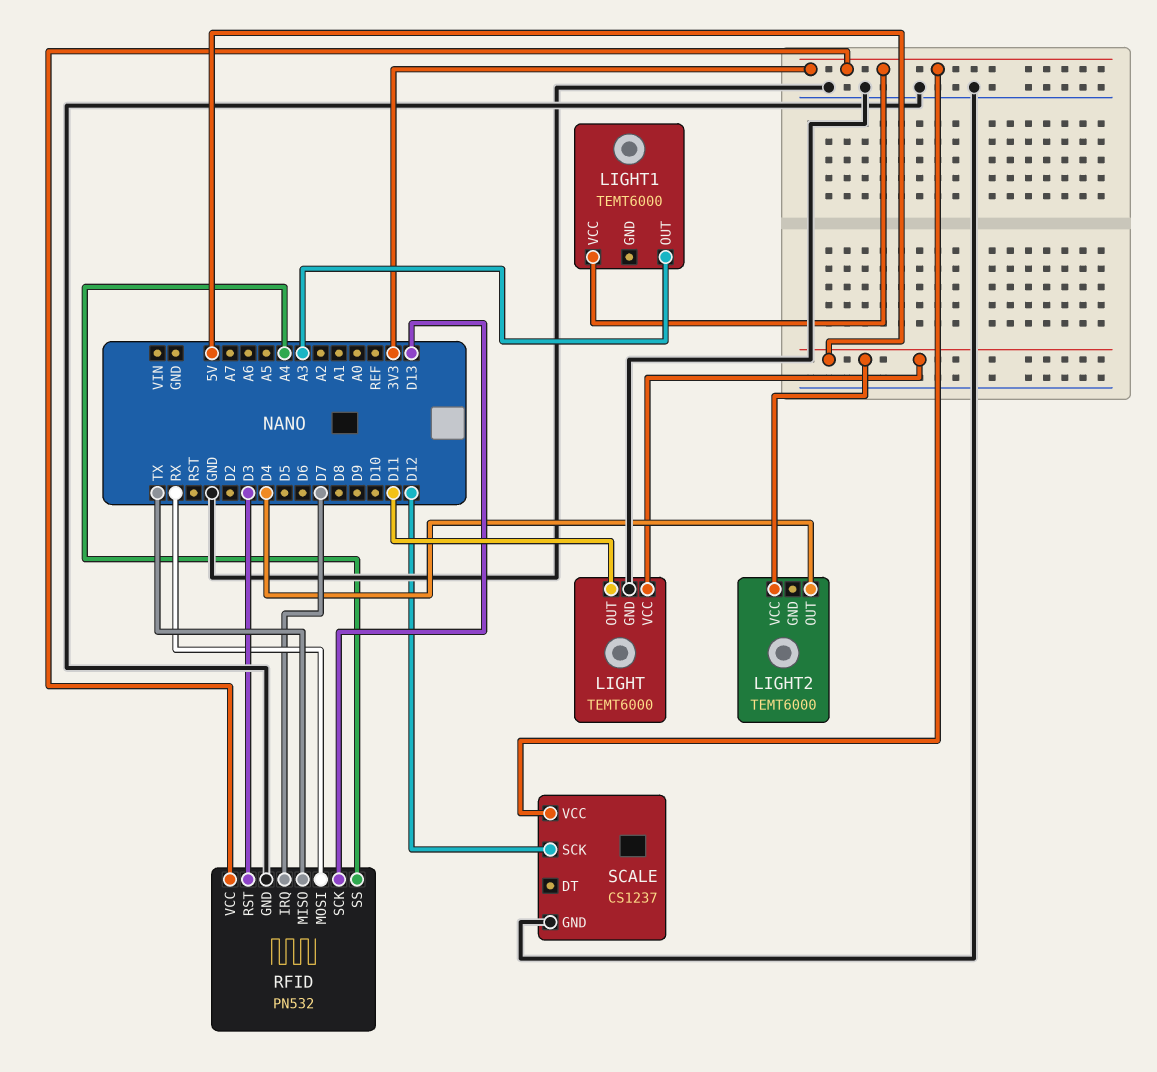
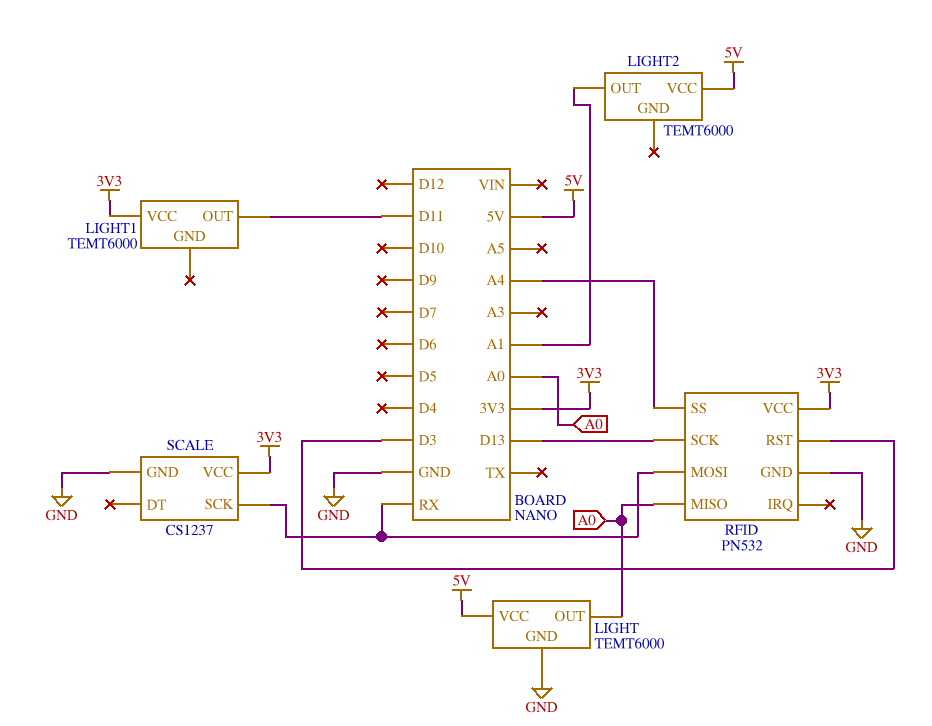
LIGHT pin OUT: D11 -> A0
LIGHT1 pin OUT: A3 -> D11
LIGHT2 pin OUT: D4 -> A1
RFID pin IRQ: D7 -> none
RFID pin MISO: TX -> A0
SCALE pin SCK: D12 -> RX

